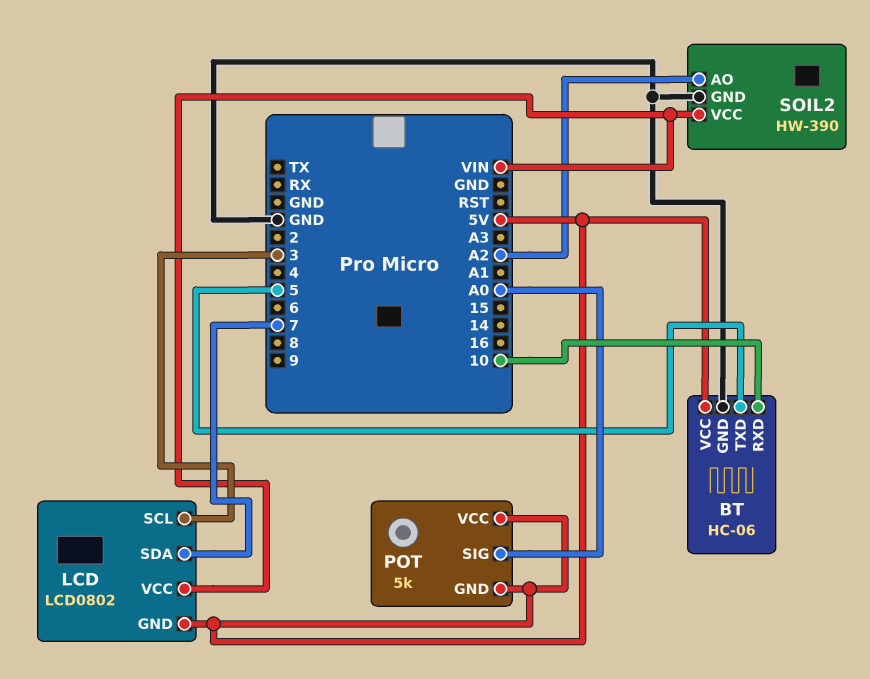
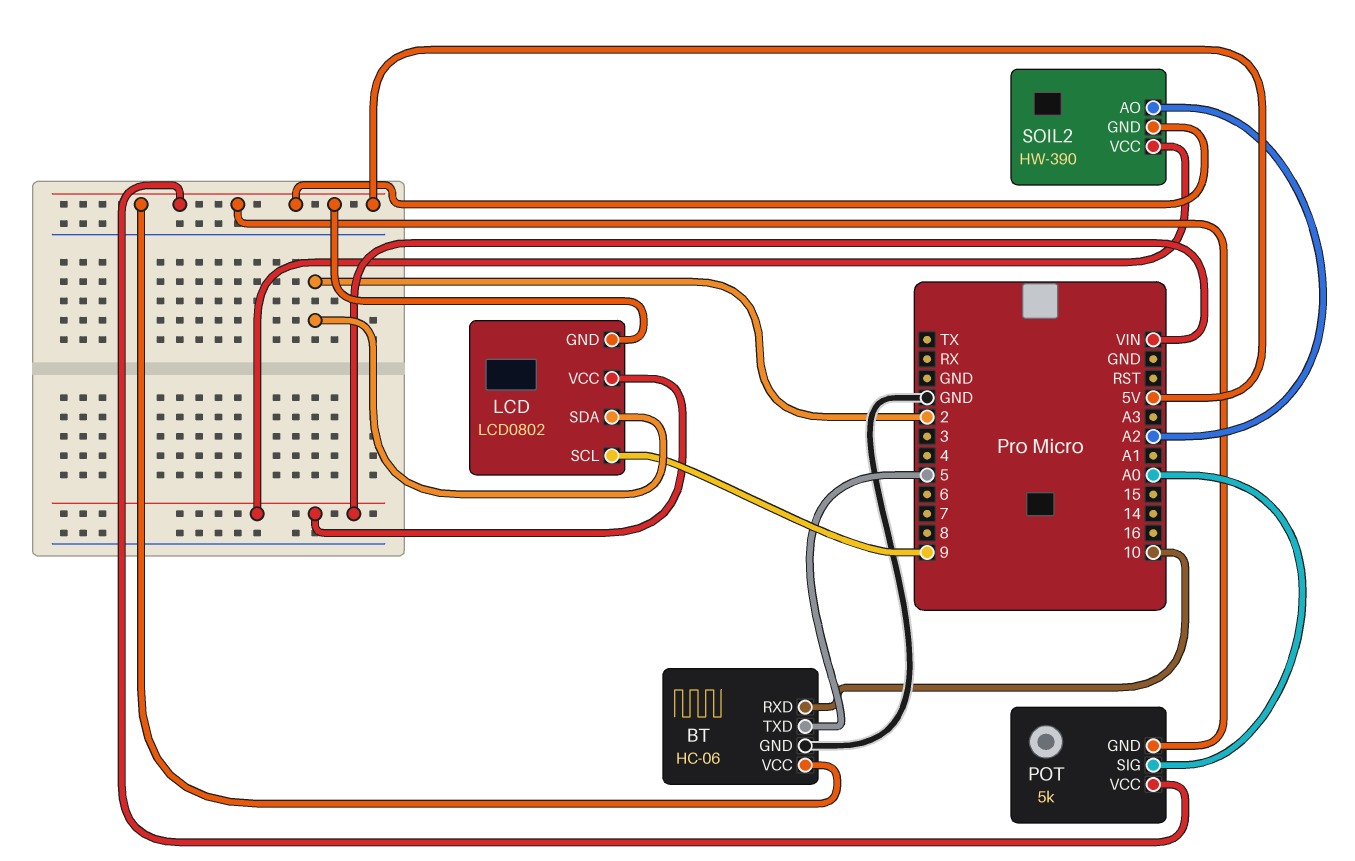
LCD pin SCL: 3 -> 9
LCD pin SDA: 7 -> 2
SOIL2 pin GND: GND -> 5V

